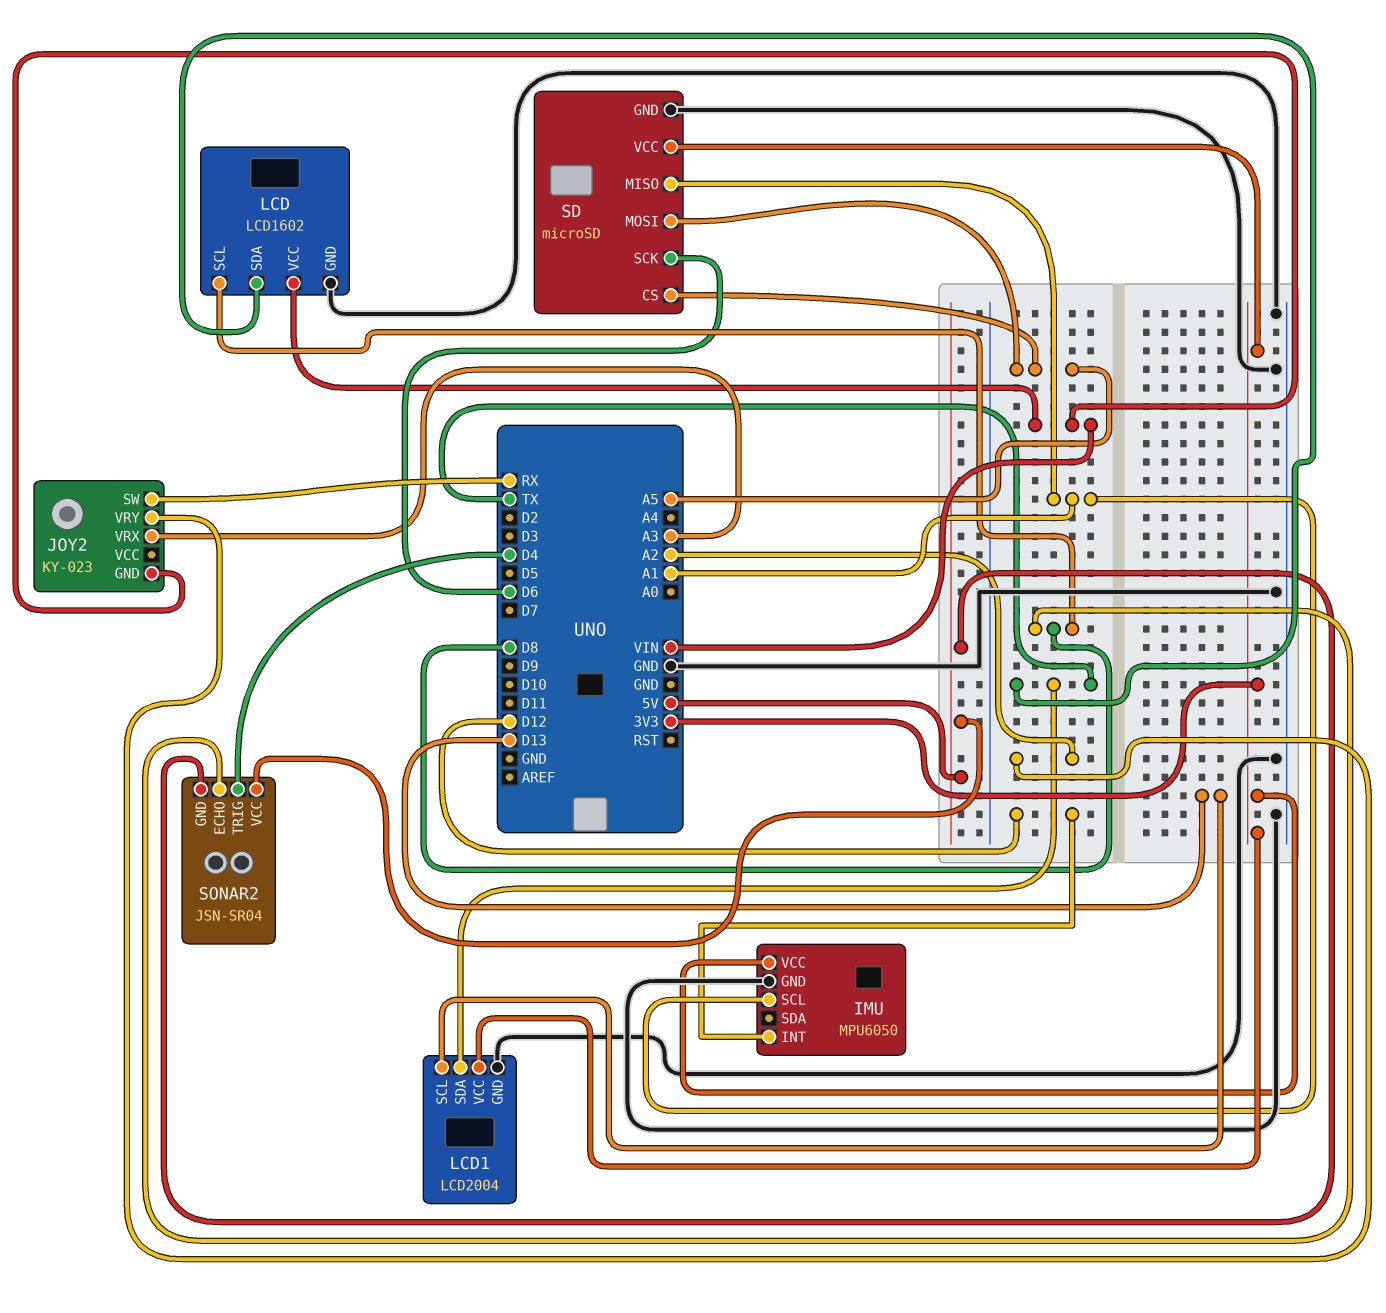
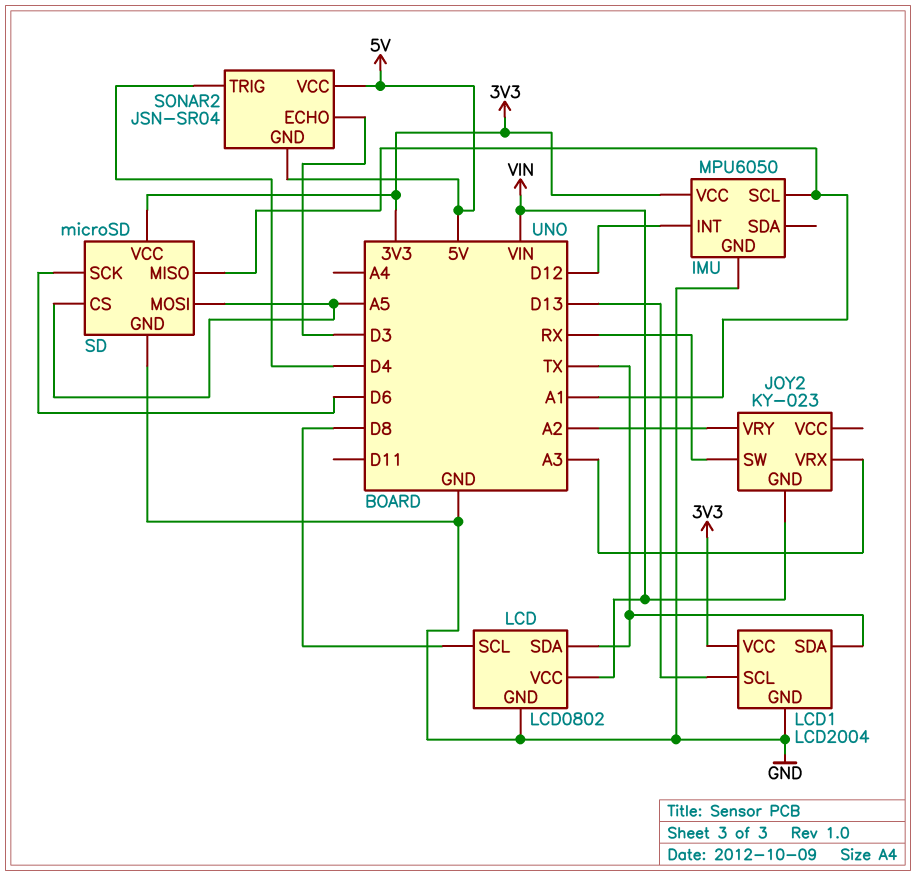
LCD: LCD1602 -> LCD0802
SONAR2 pin ECHO: D8 -> D3

